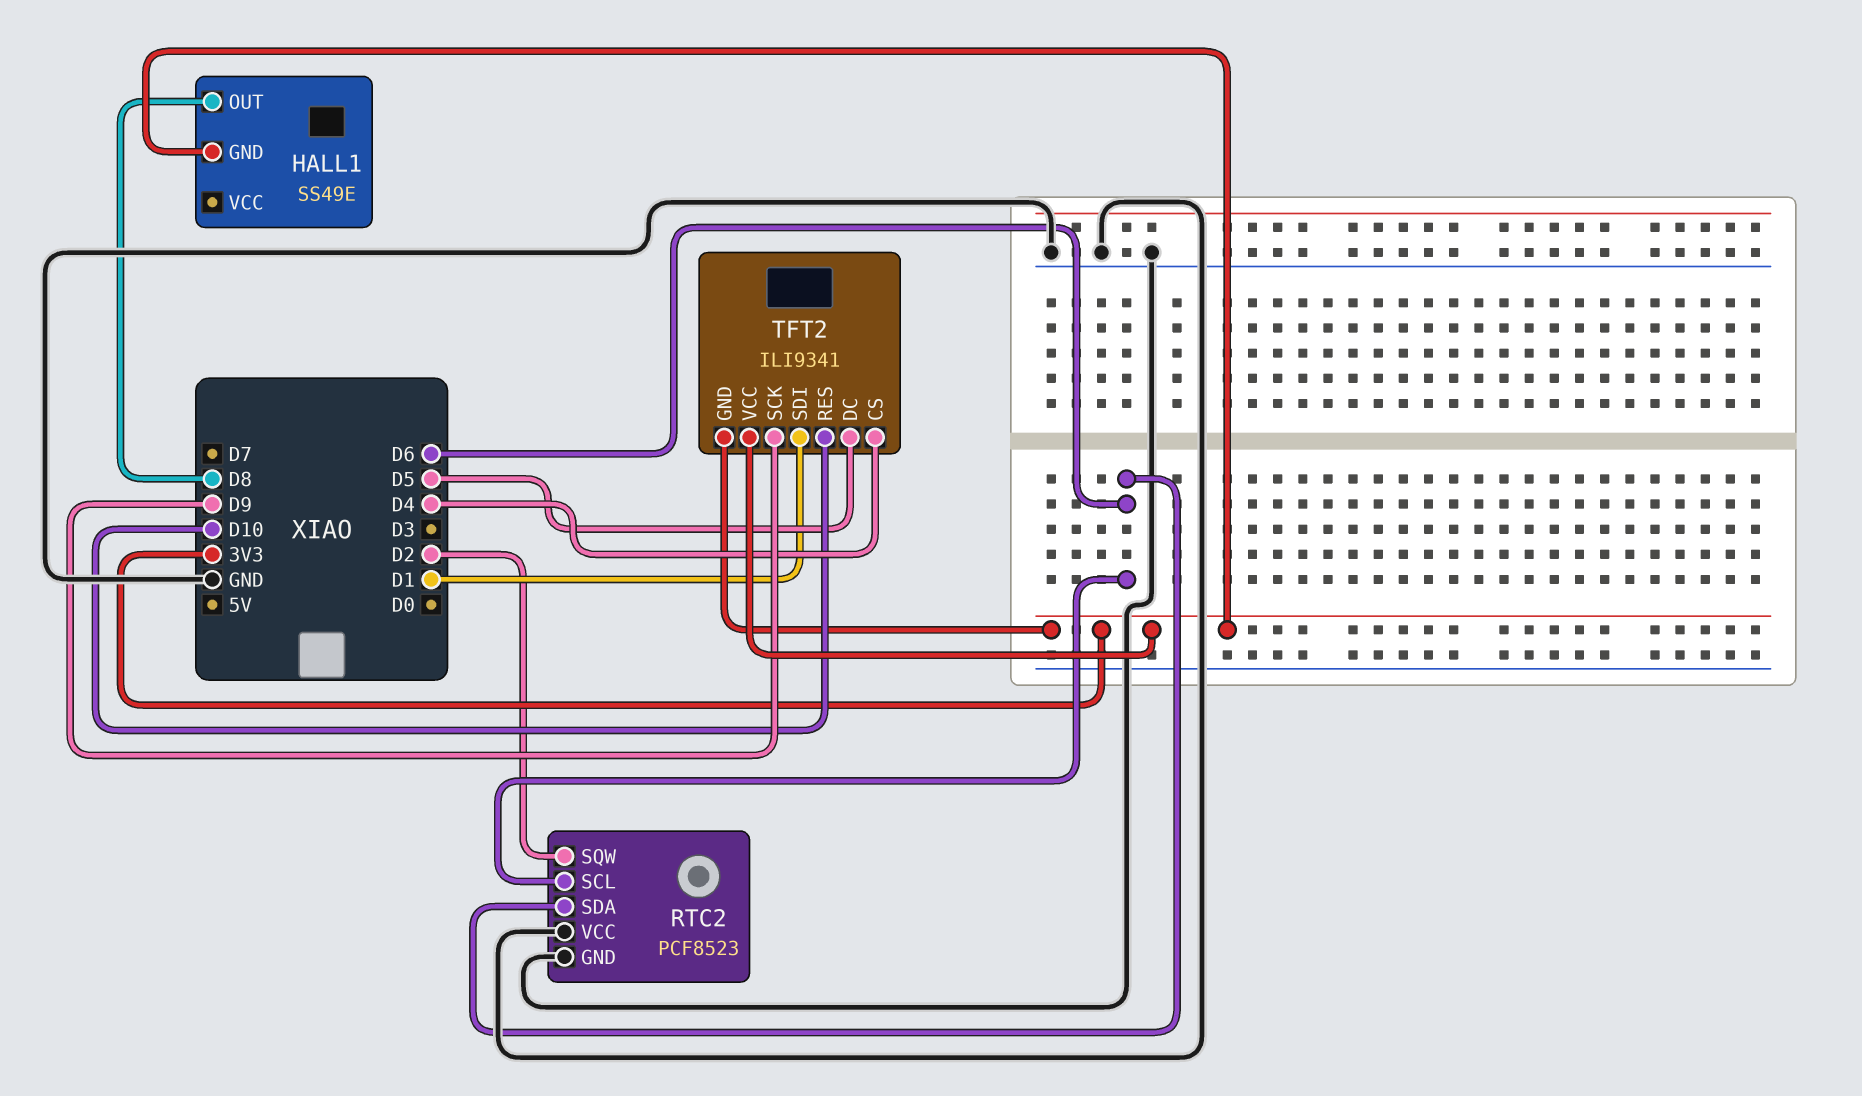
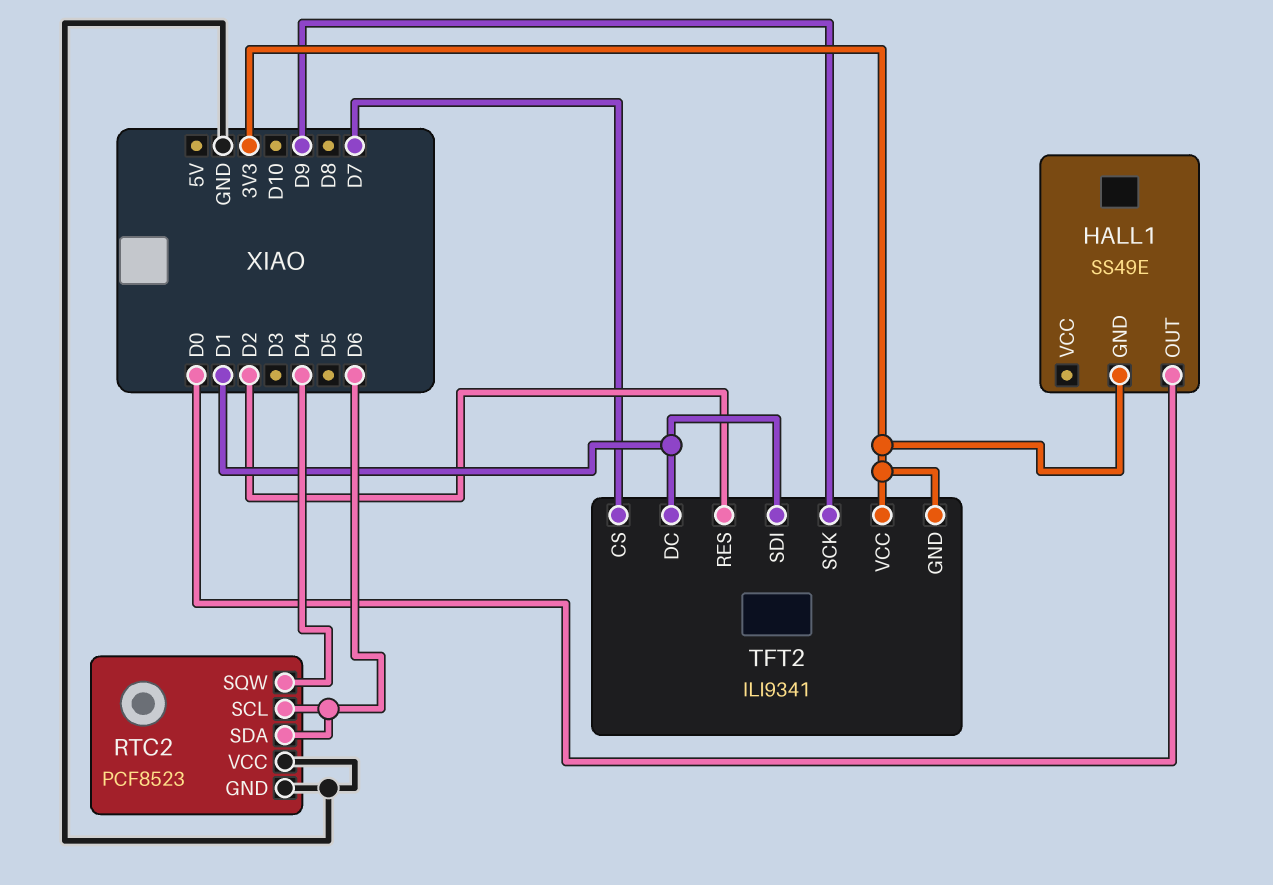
HALL1 pin OUT: D8 -> D0
RTC2 pin SQW: D2 -> D4
TFT2 pin CS: D4 -> D7
TFT2 pin DC: D5 -> D1
TFT2 pin RES: D10 -> D2

